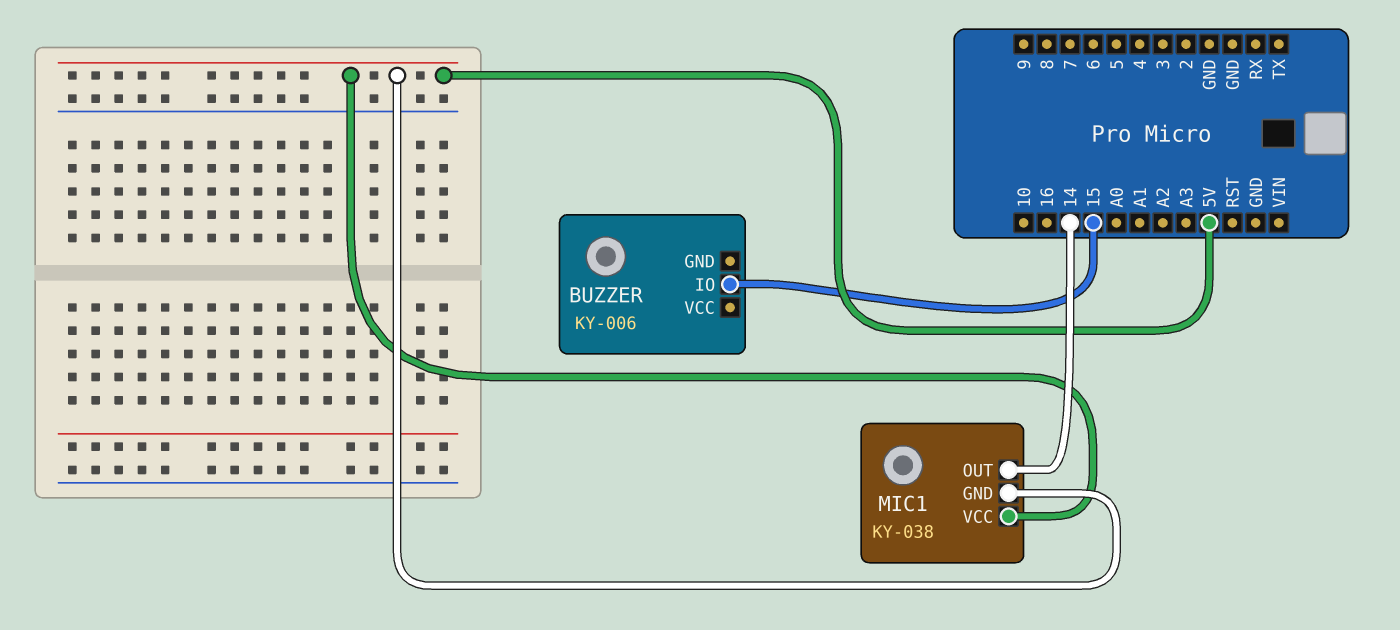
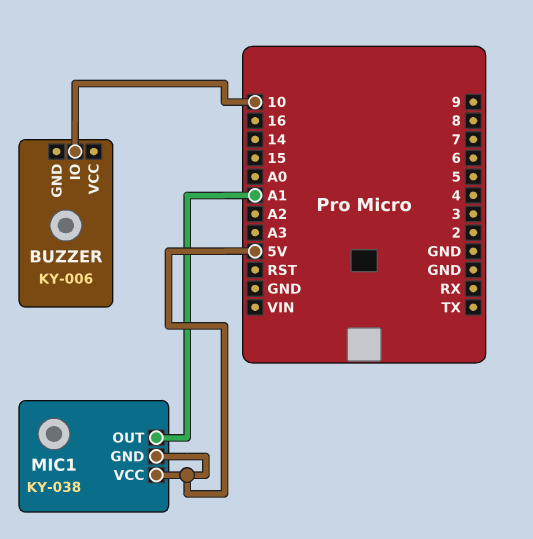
BUZZER pin IO: 15 -> 10
MIC1 pin OUT: 14 -> A1

